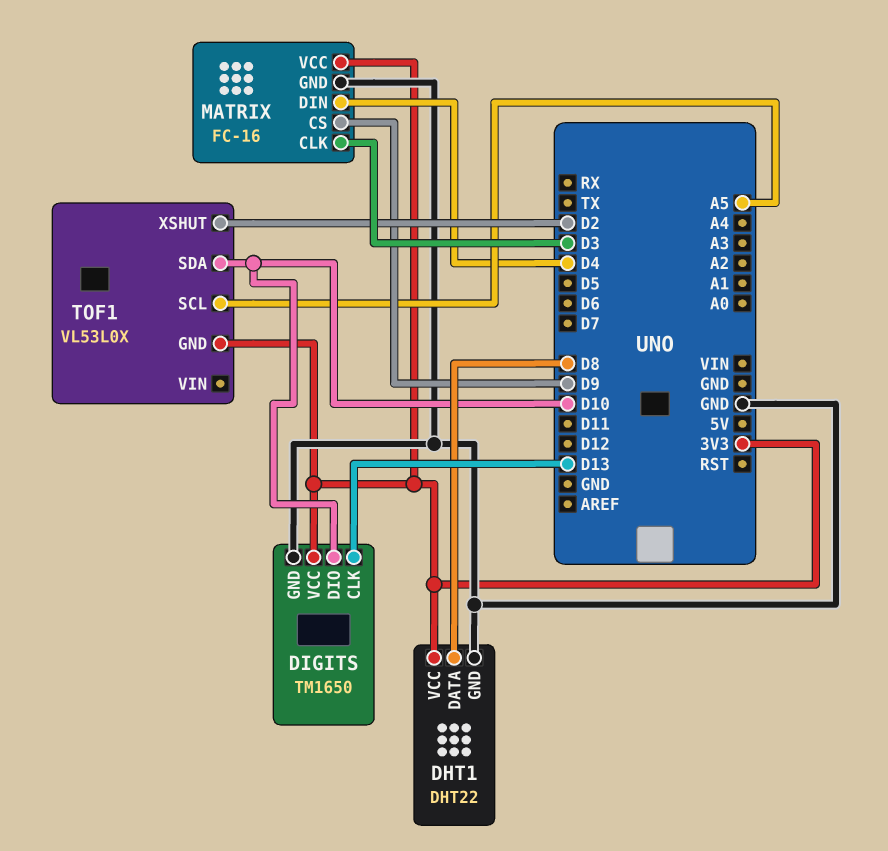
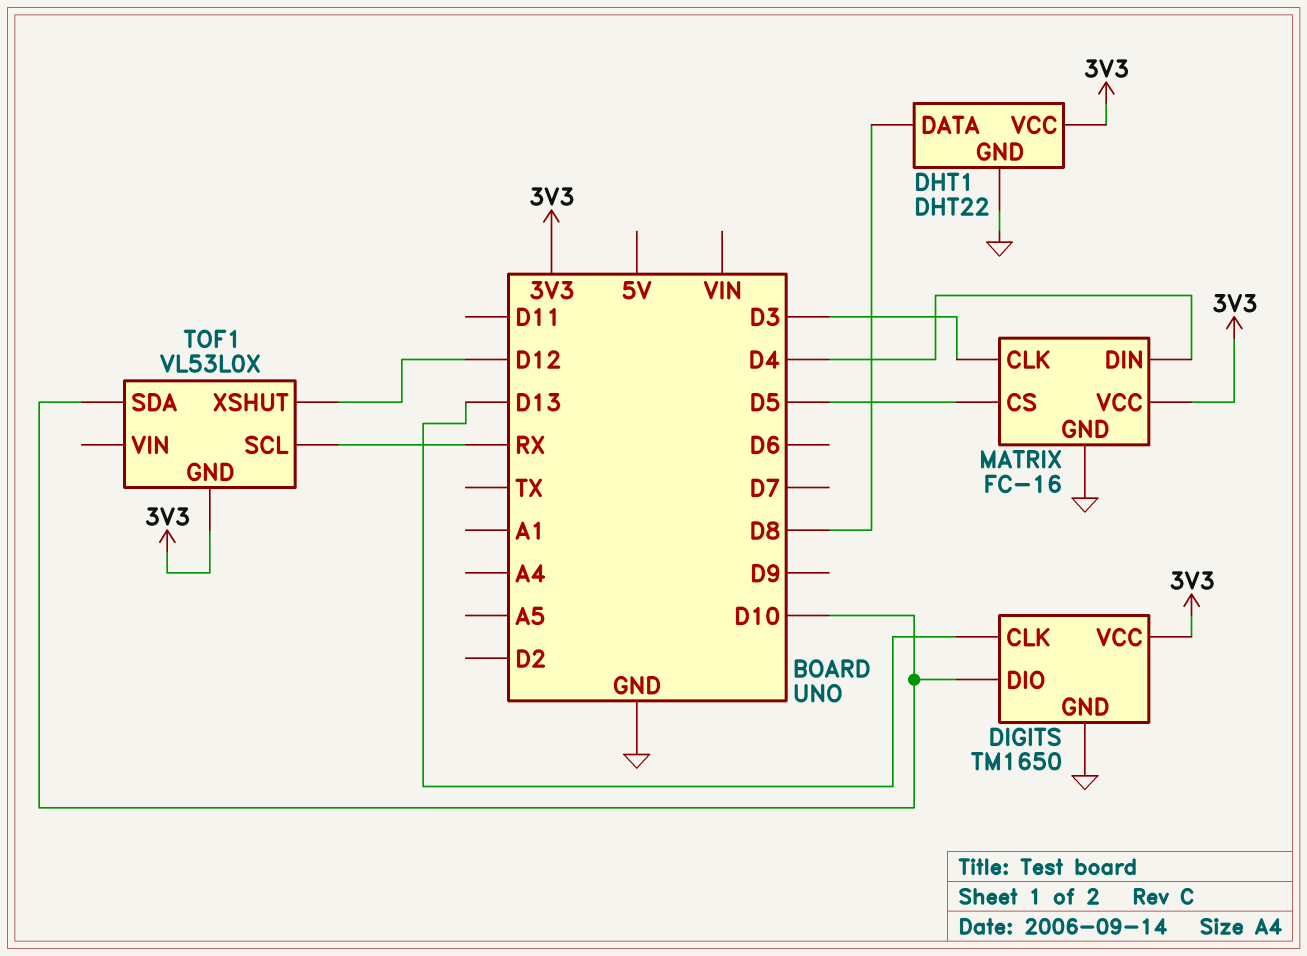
MATRIX pin CS: D9 -> D5
TOF1 pin SCL: A5 -> RX
TOF1 pin XSHUT: D2 -> D12

